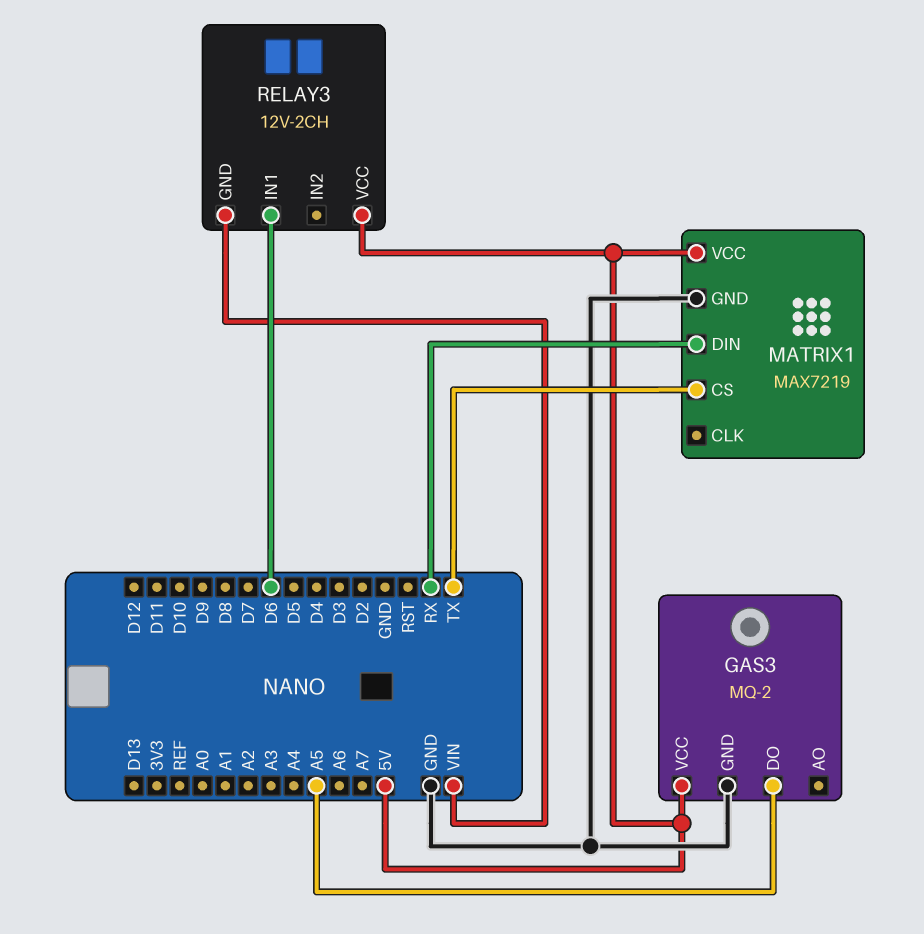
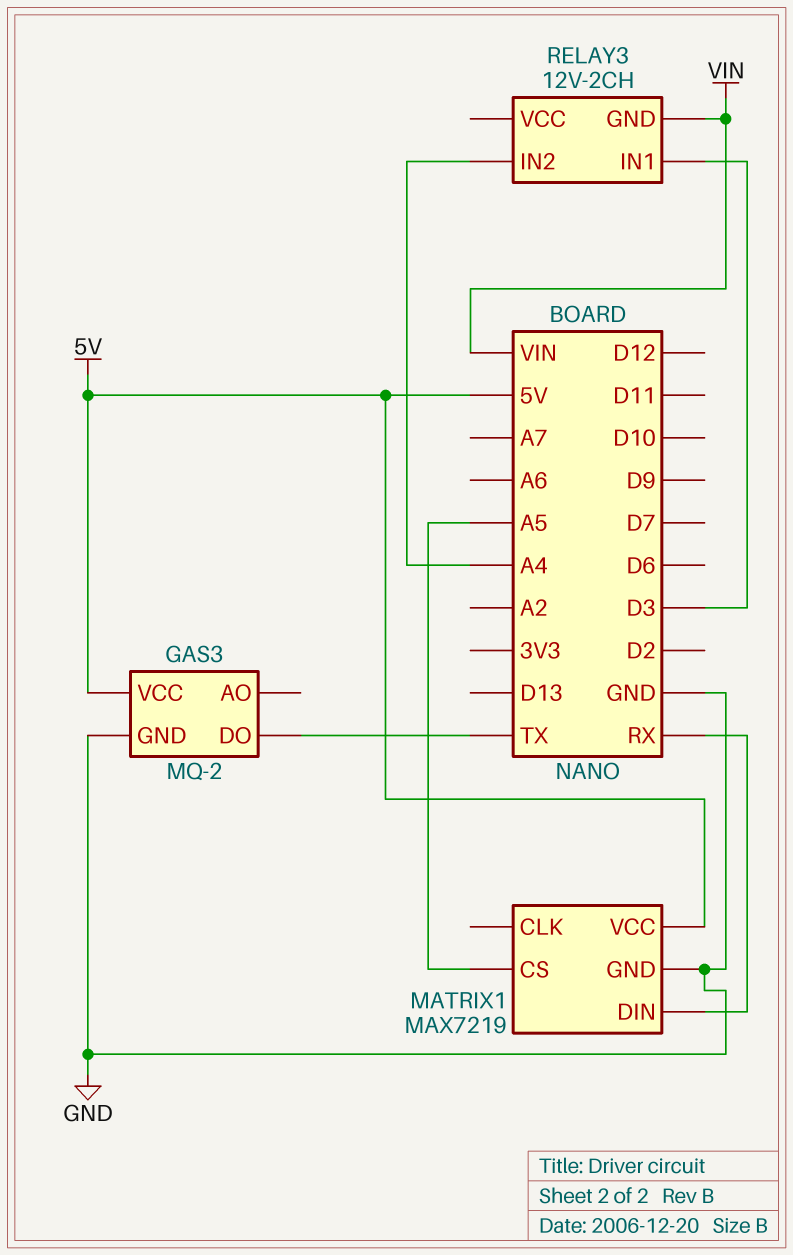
GAS3 pin DO: A5 -> TX
MATRIX1 pin CS: TX -> A5
RELAY3 pin IN1: D6 -> D3
RELAY3 pin IN2: none -> A4
RELAY3 pin VCC: 5V -> none

